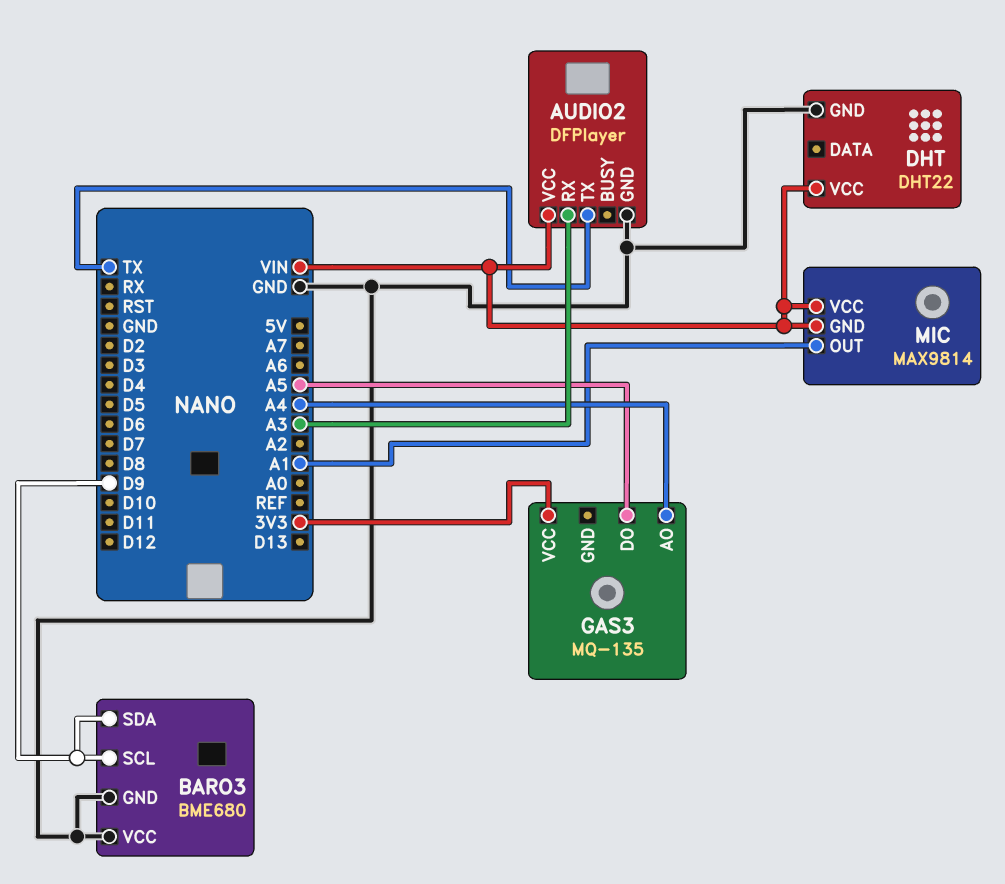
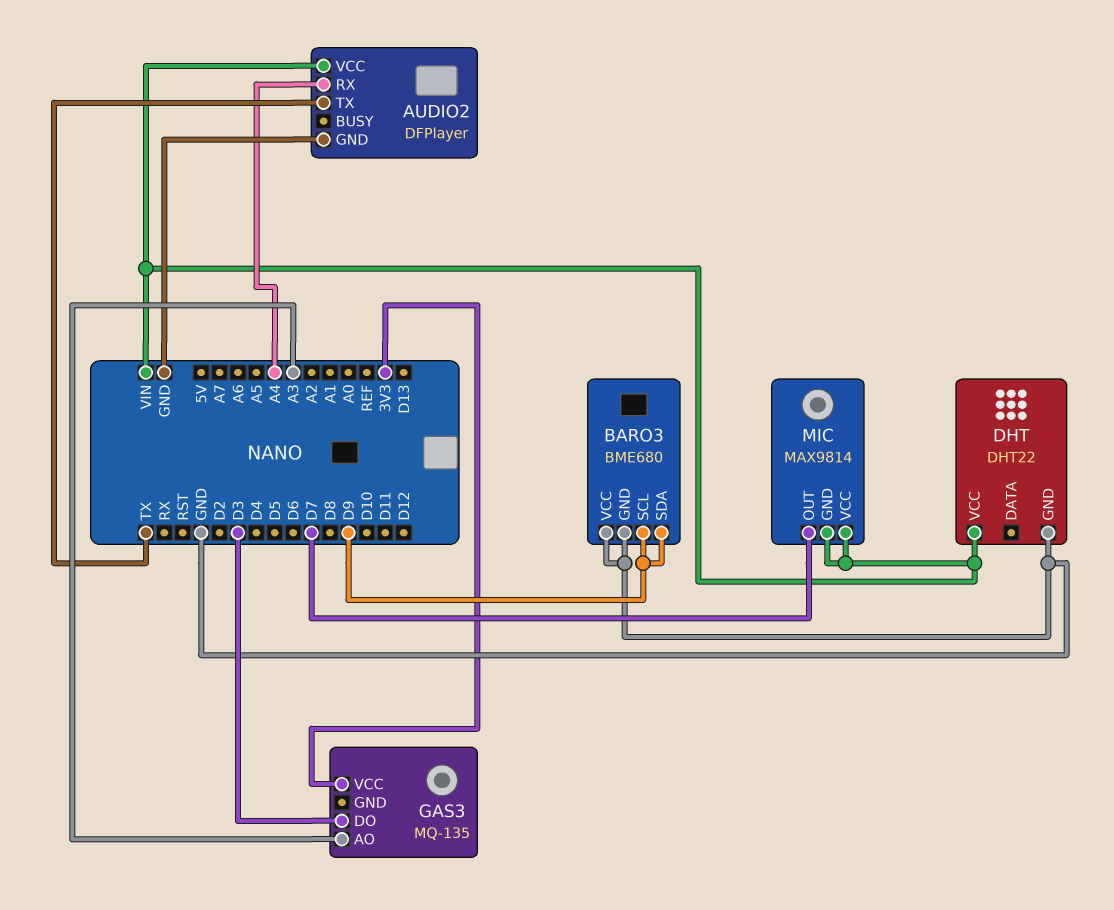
AUDIO2 pin RX: A3 -> A4
GAS3 pin AO: A4 -> A3
GAS3 pin DO: A5 -> D3
MIC pin OUT: A1 -> D7

